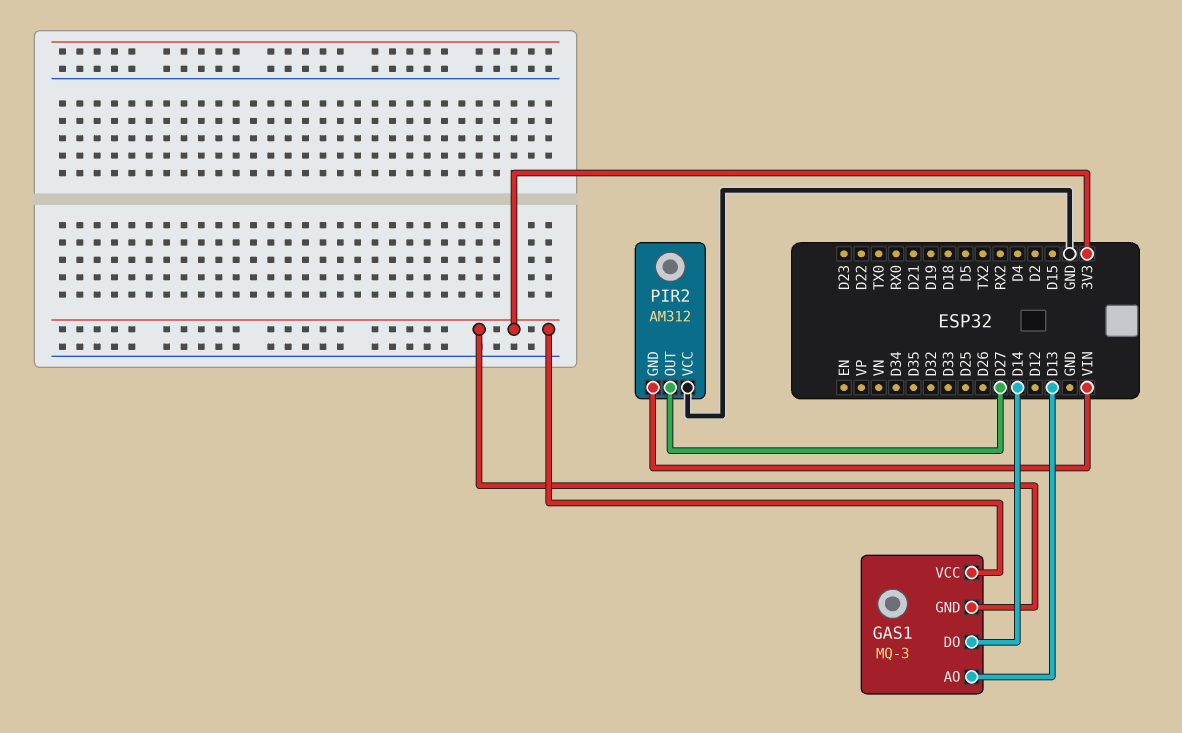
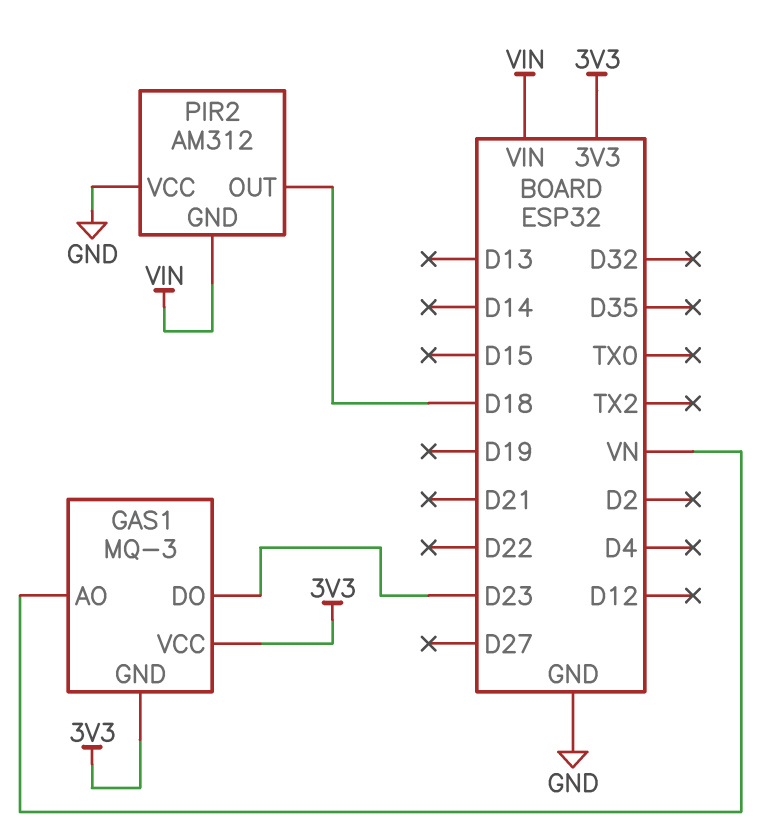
GAS1 pin AO: D13 -> VN
GAS1 pin DO: D14 -> D23
PIR2 pin OUT: D27 -> D18

